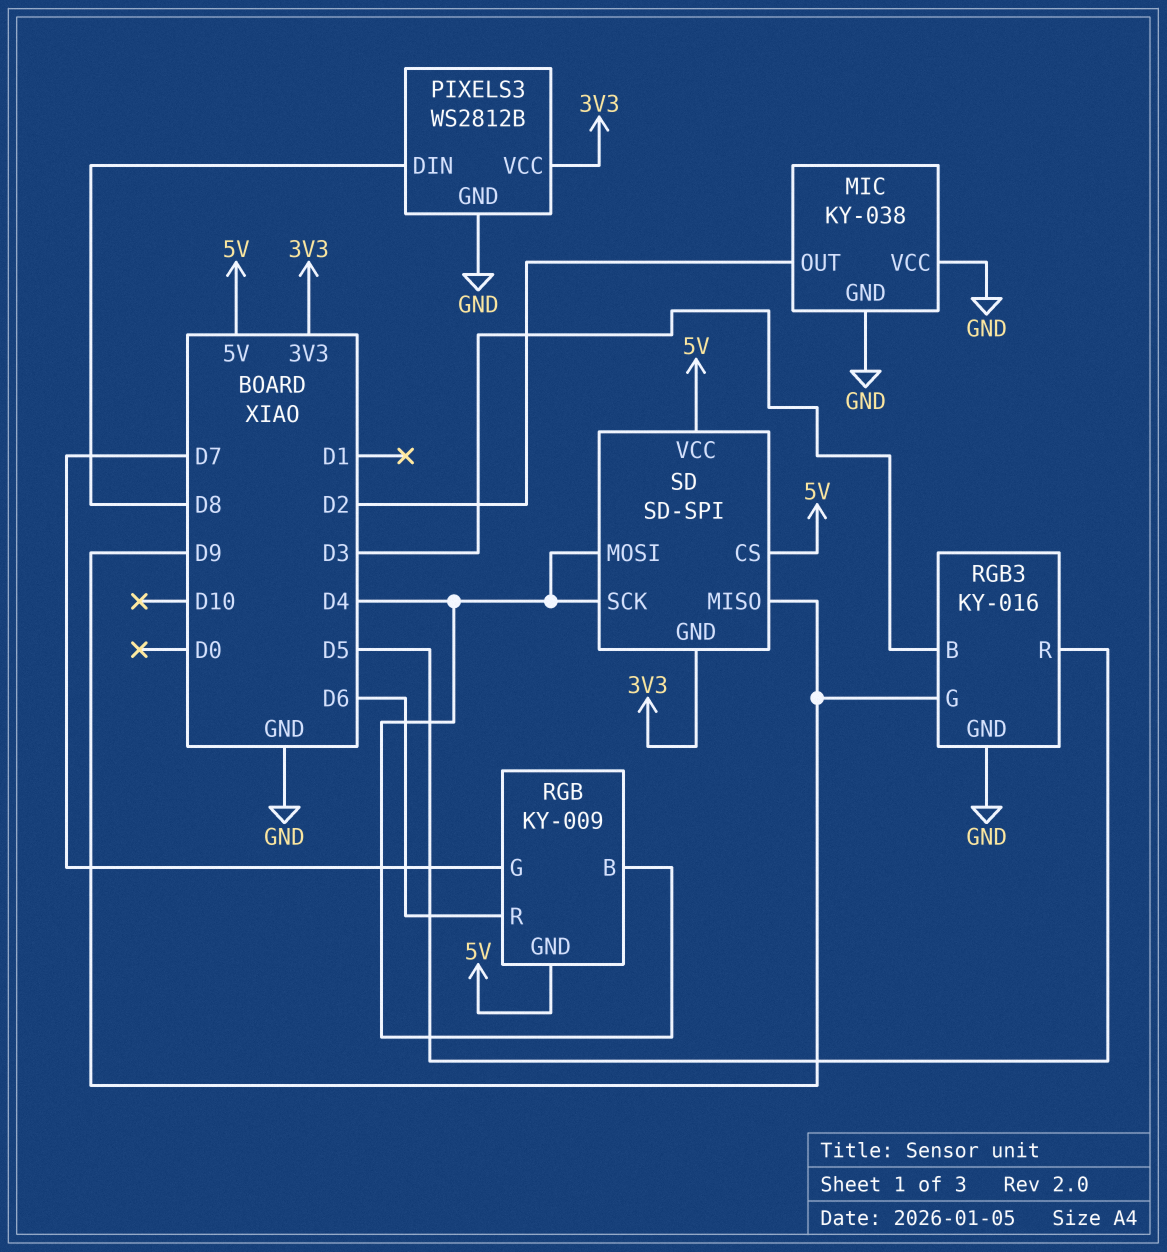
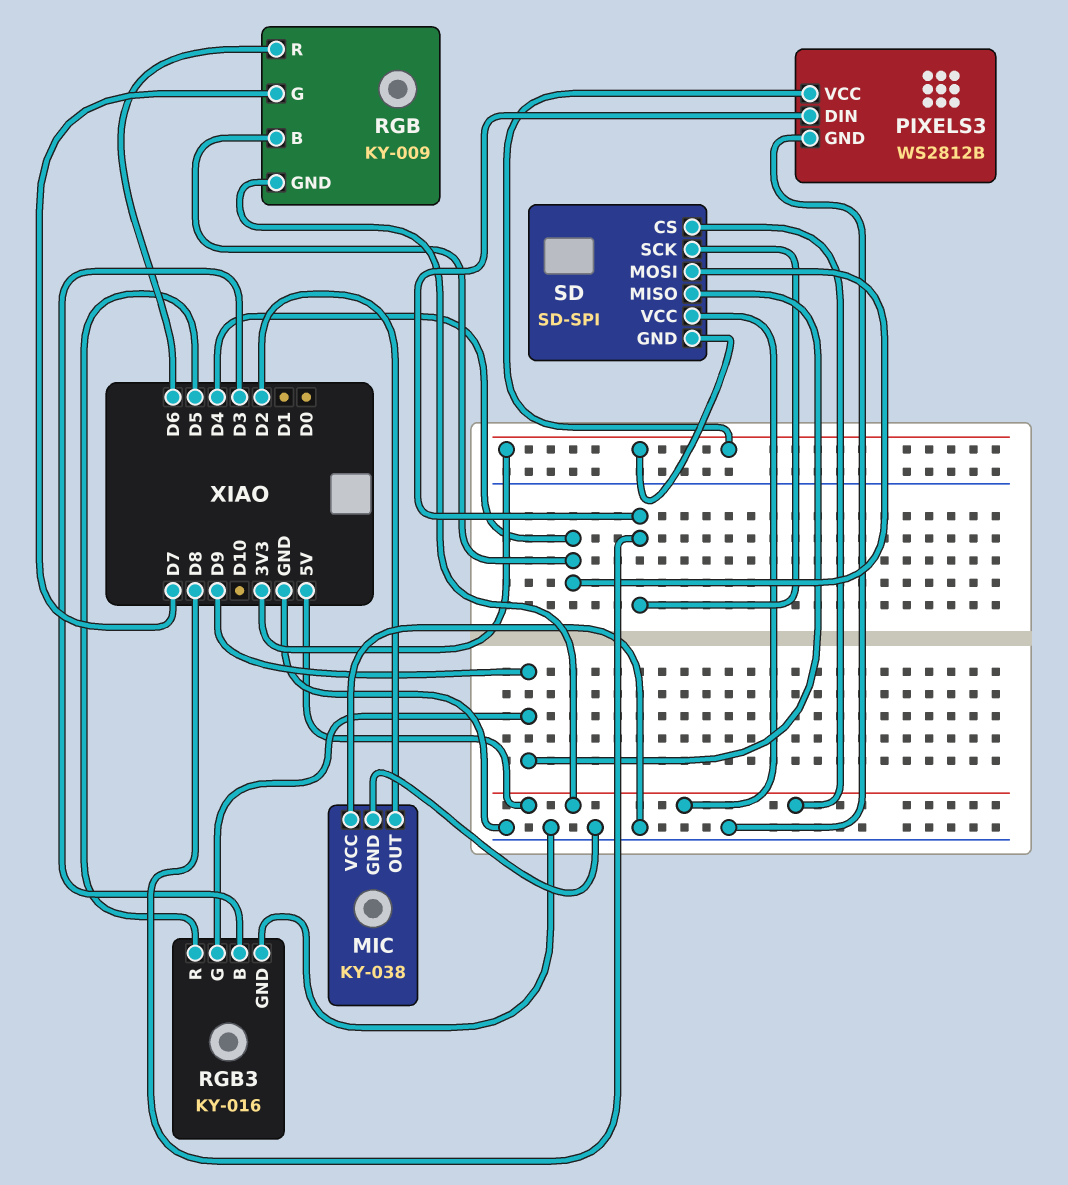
SD pin SCK: D4 -> D8

